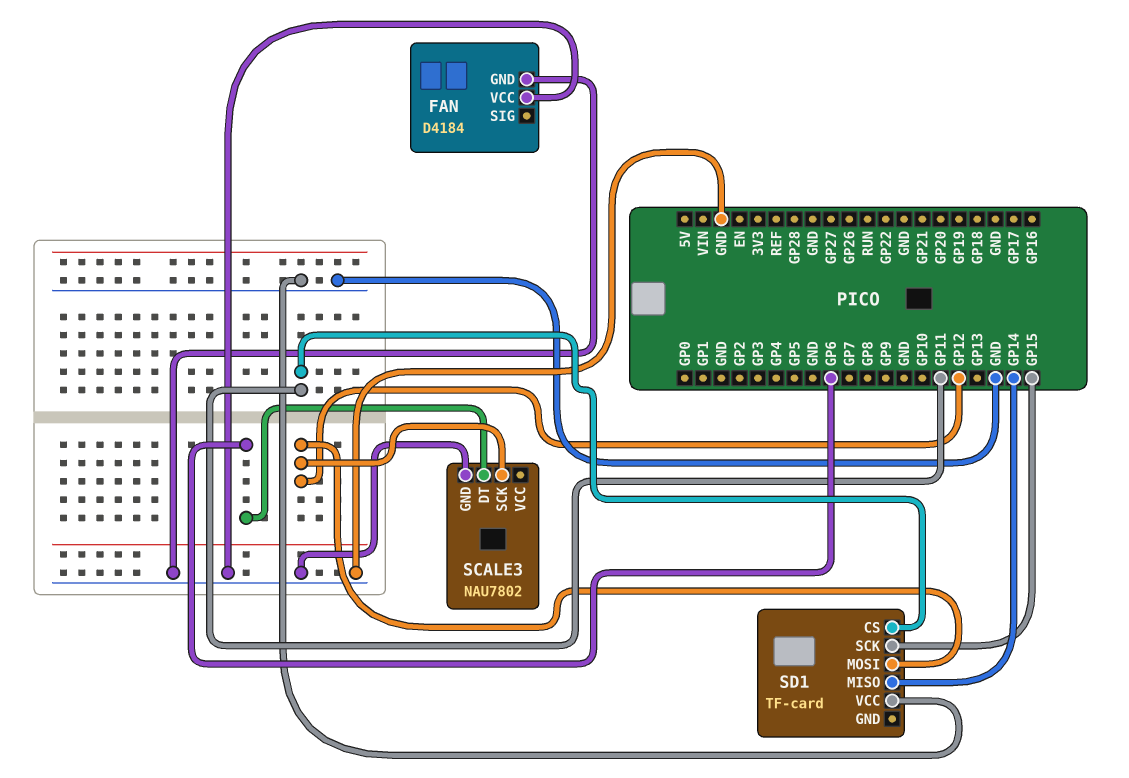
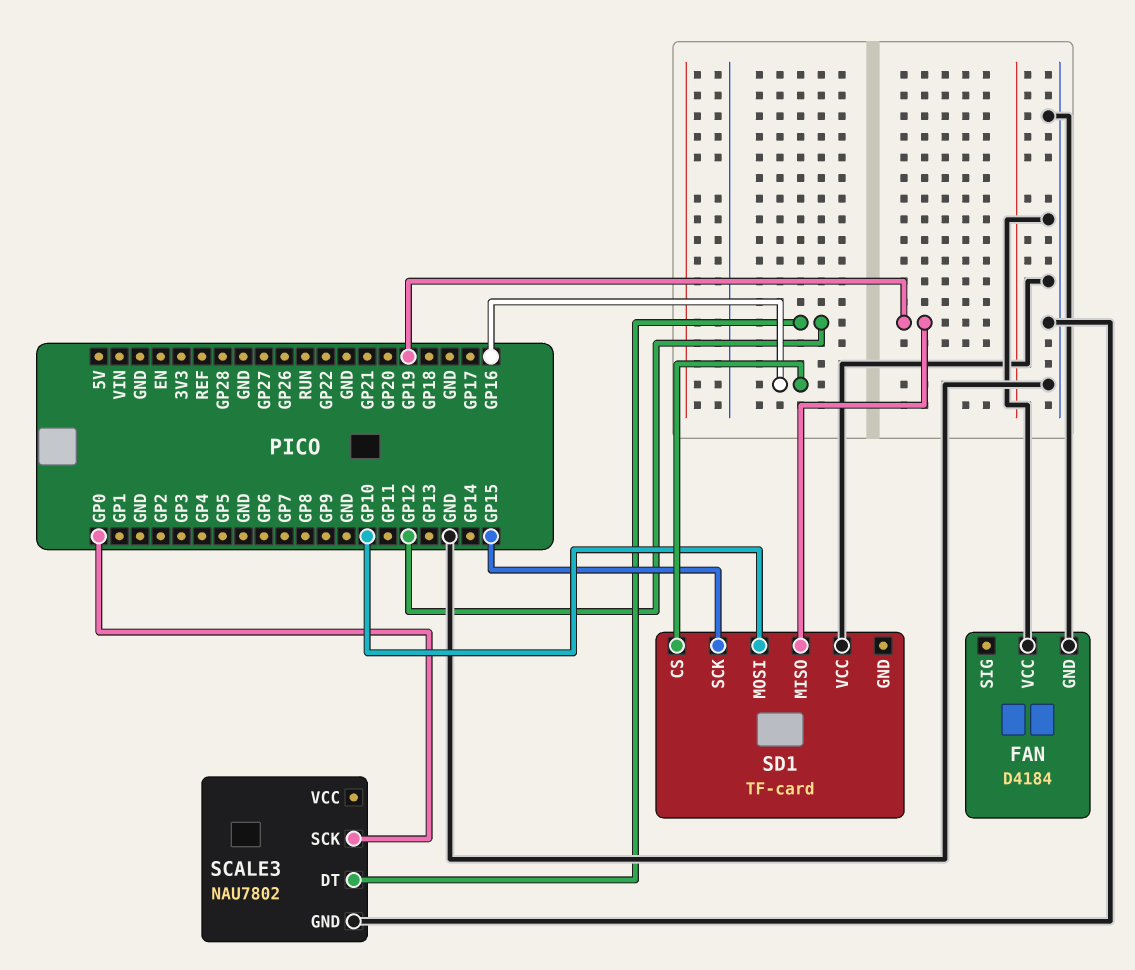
SCALE3 pin DT: GP6 -> GP12
SCALE3 pin SCK: GP12 -> GP0
SD1 pin CS: GP11 -> GP16
SD1 pin MISO: GP14 -> GP19
SD1 pin MOSI: GP12 -> GP10

